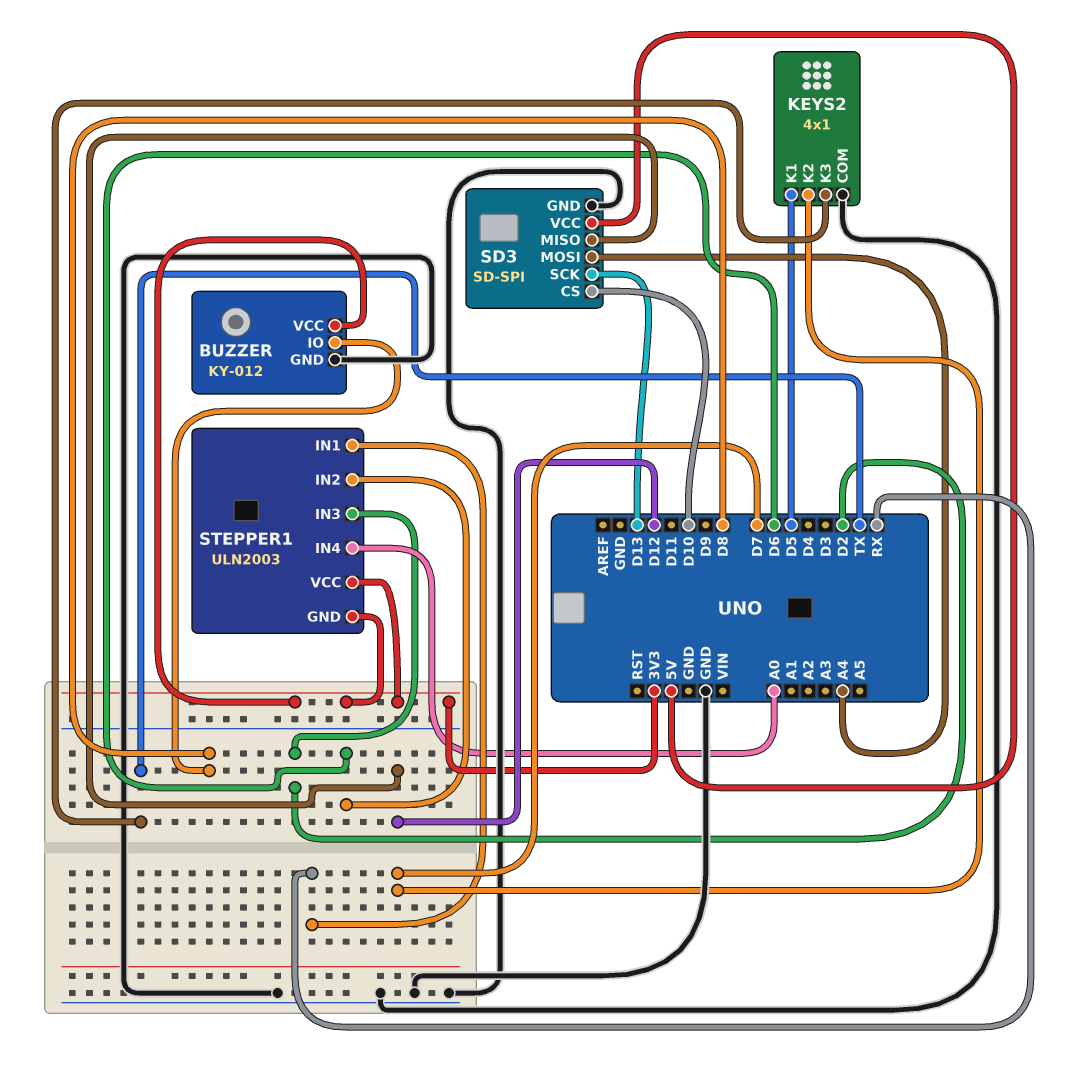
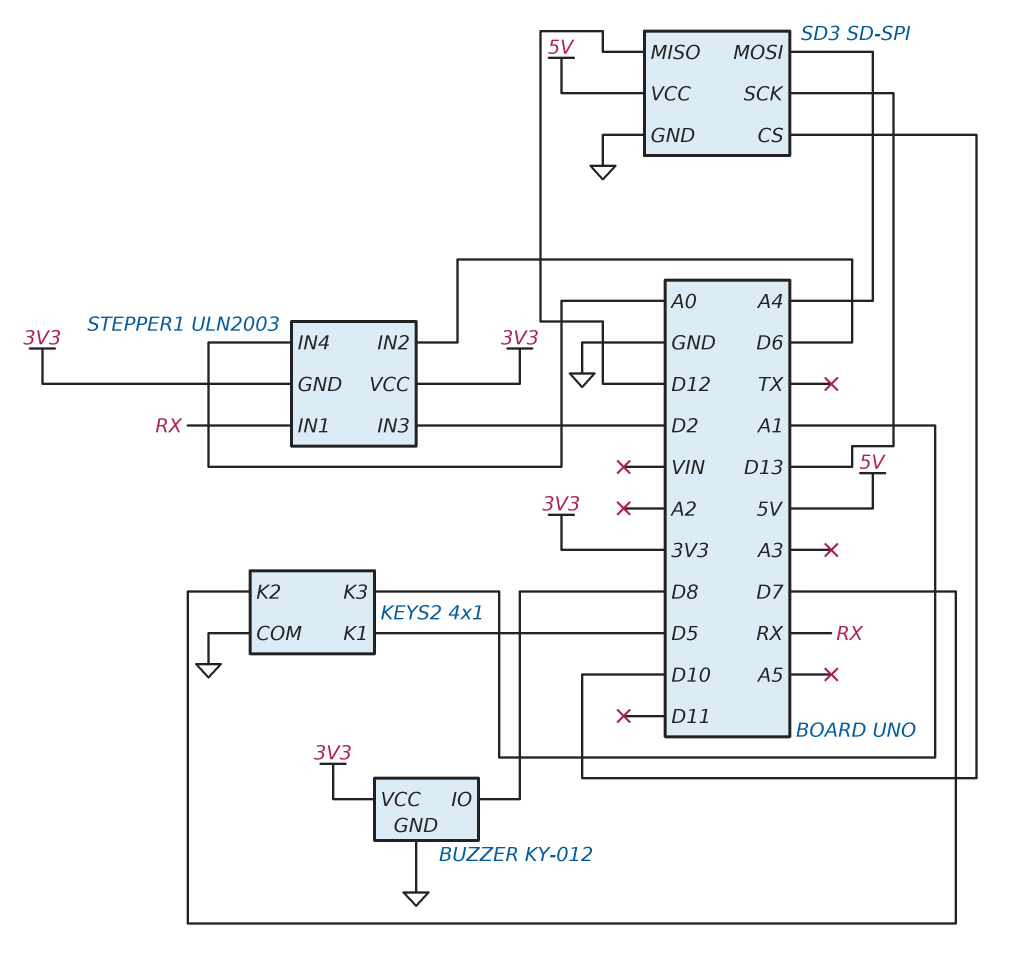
KEYS2 pin K3: TX -> A1

